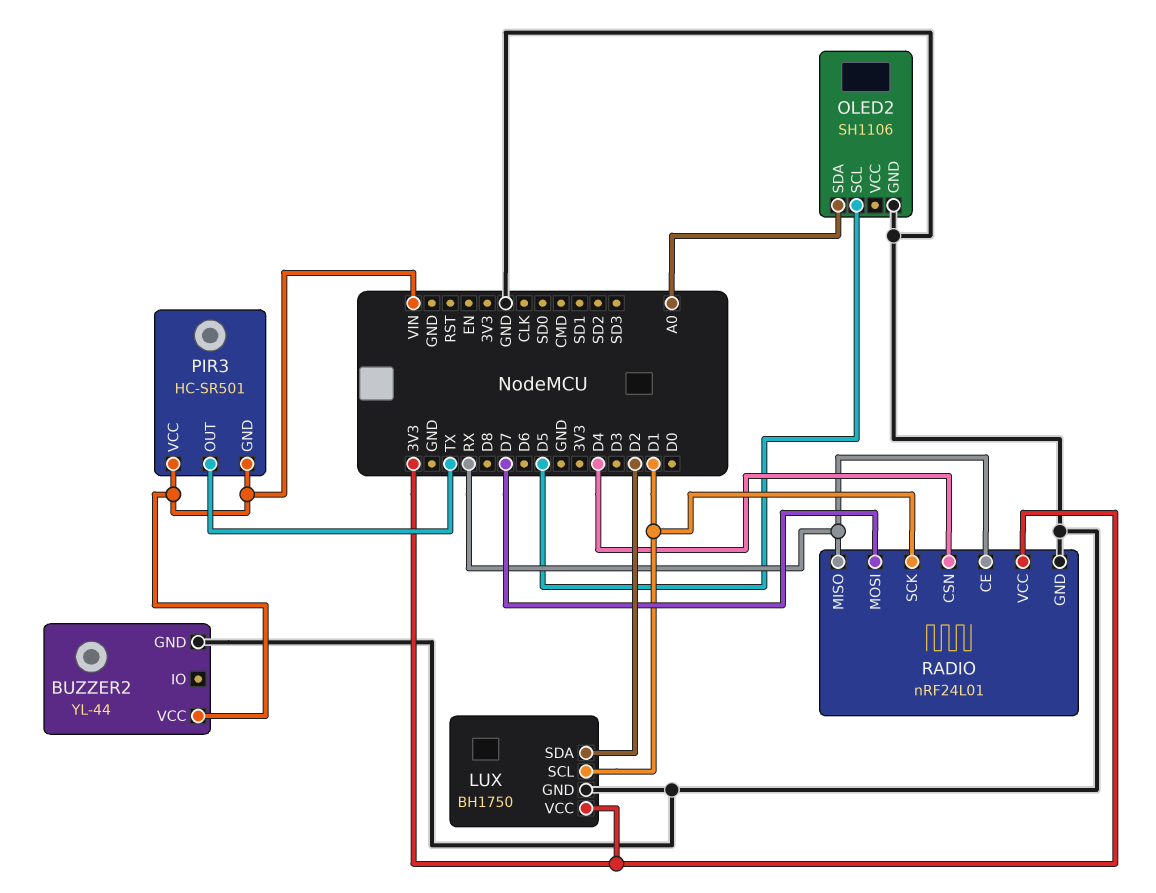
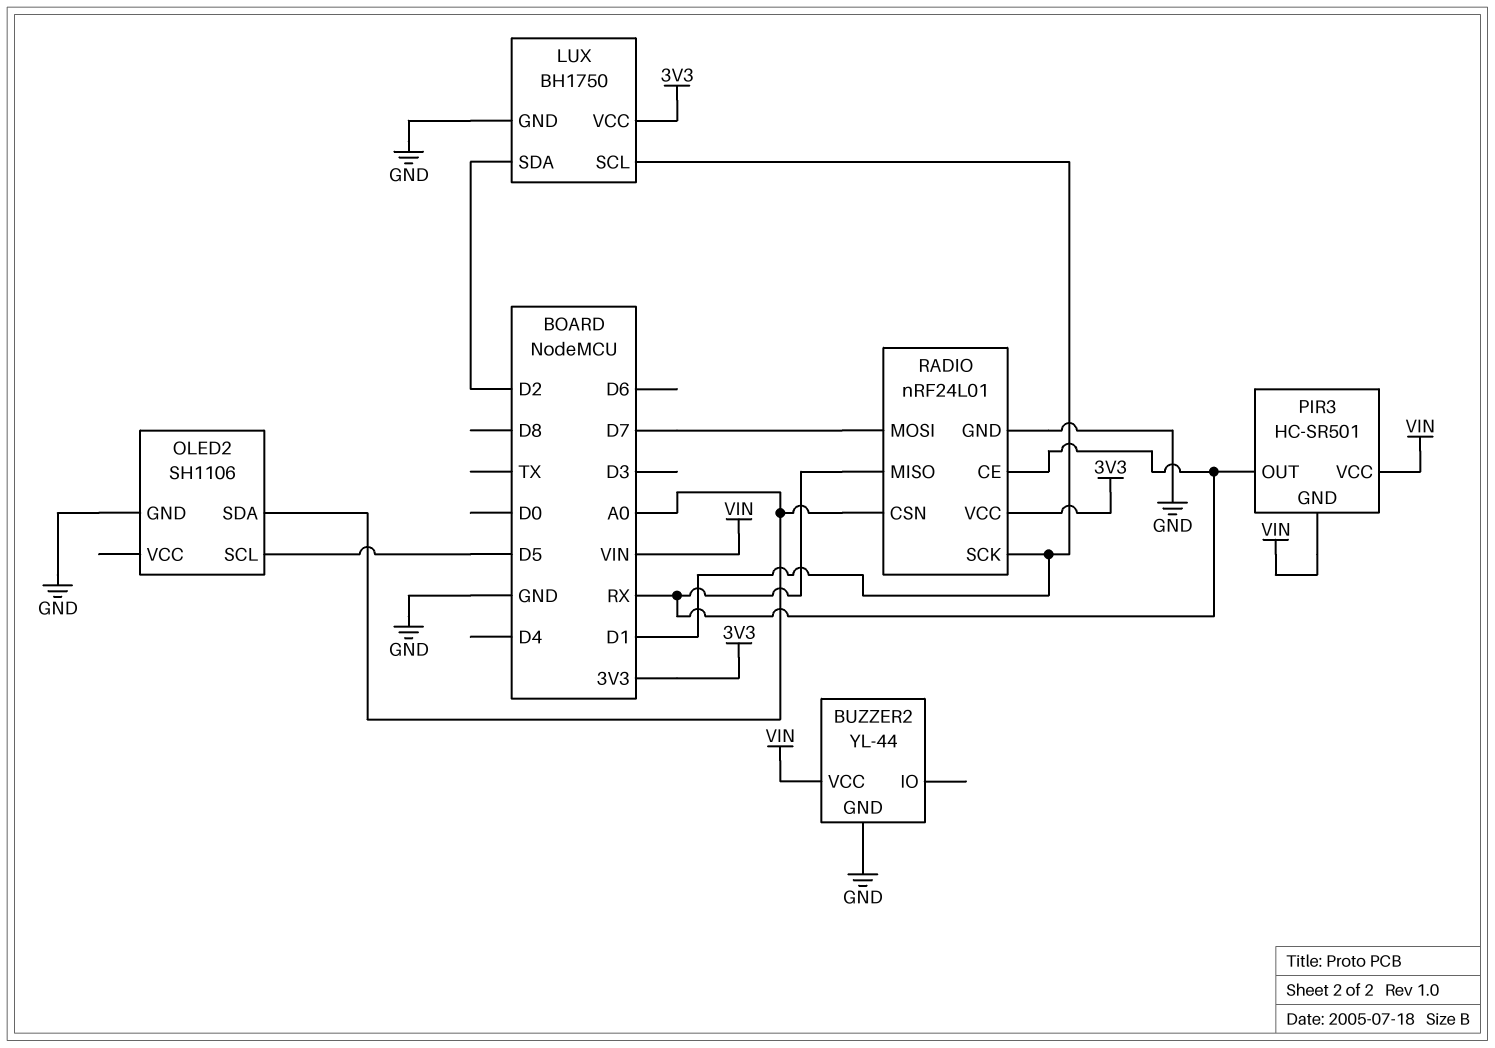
PIR3 pin OUT: TX -> RX
RADIO pin CSN: D4 -> A0

